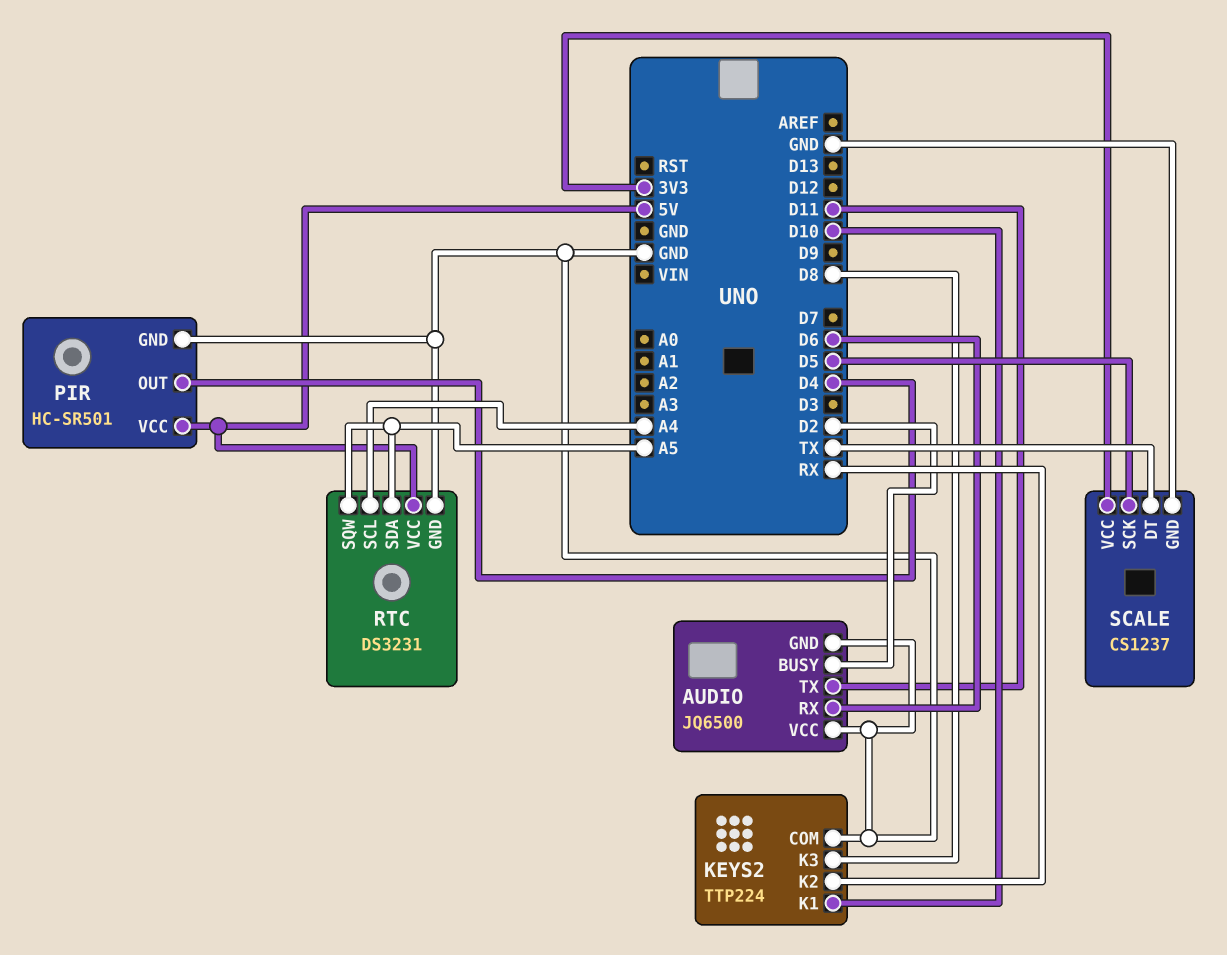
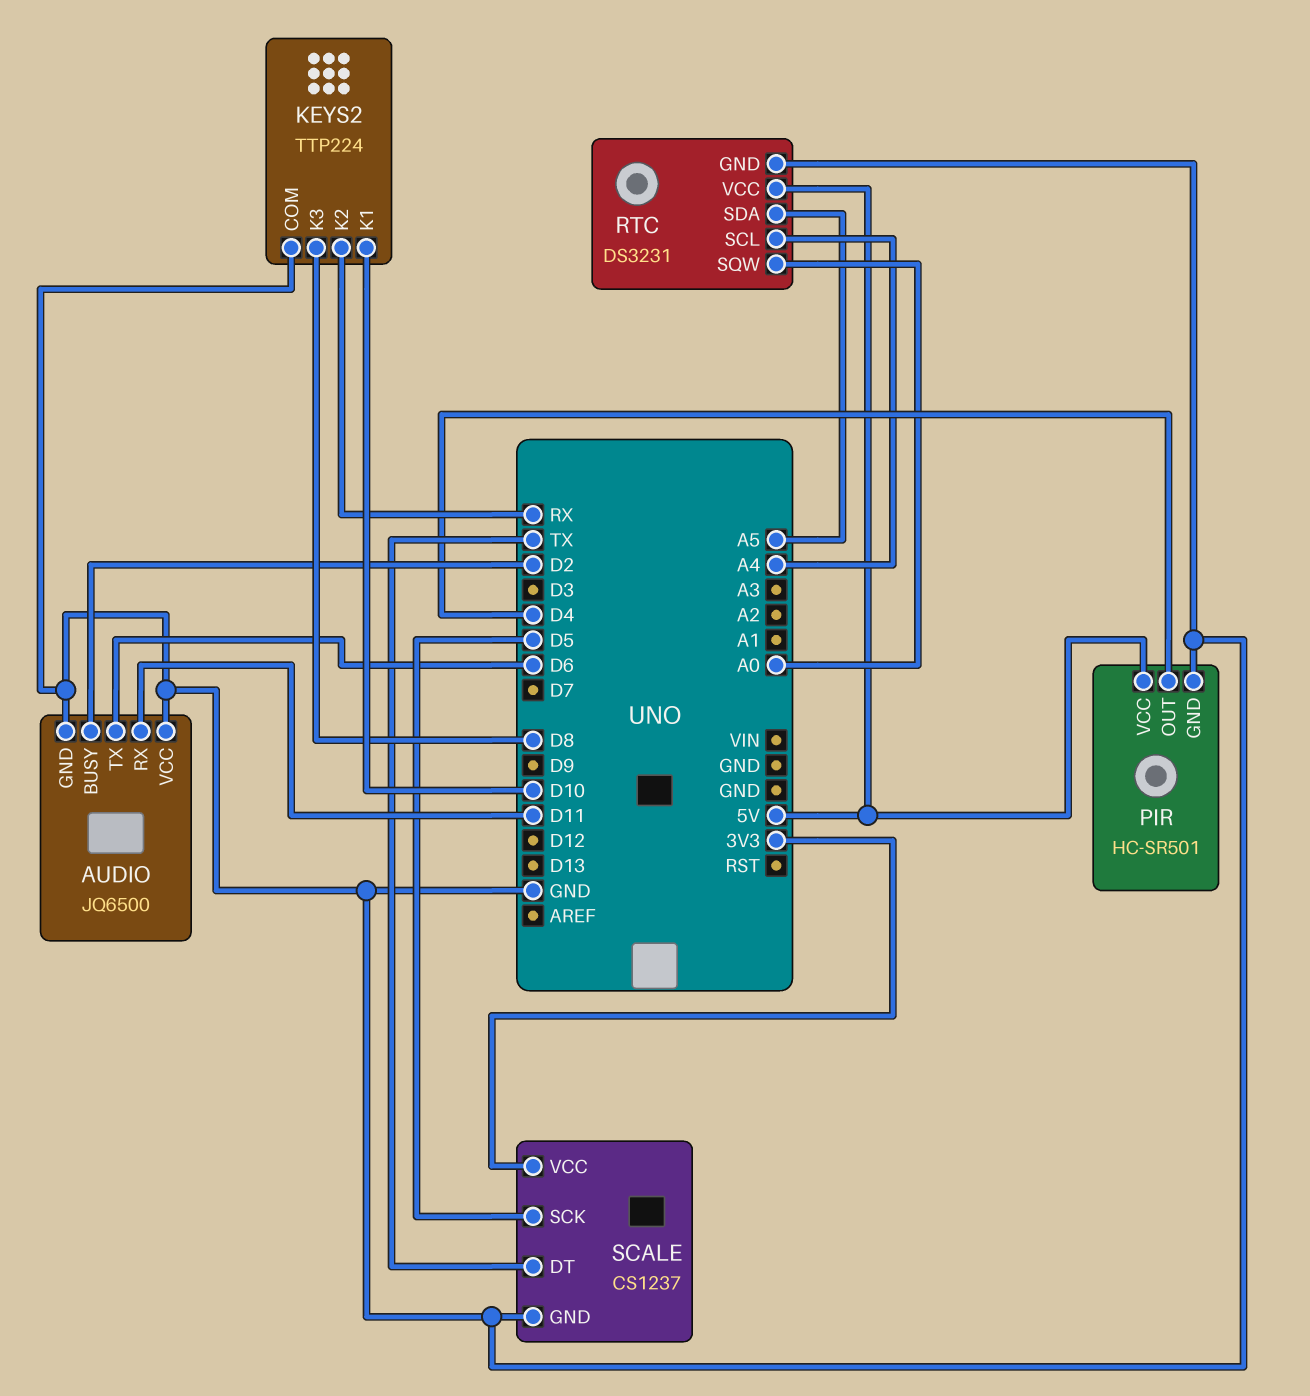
AUDIO pin RX: D6 -> D11
AUDIO pin TX: D11 -> D6
RTC pin SQW: A5 -> A0

